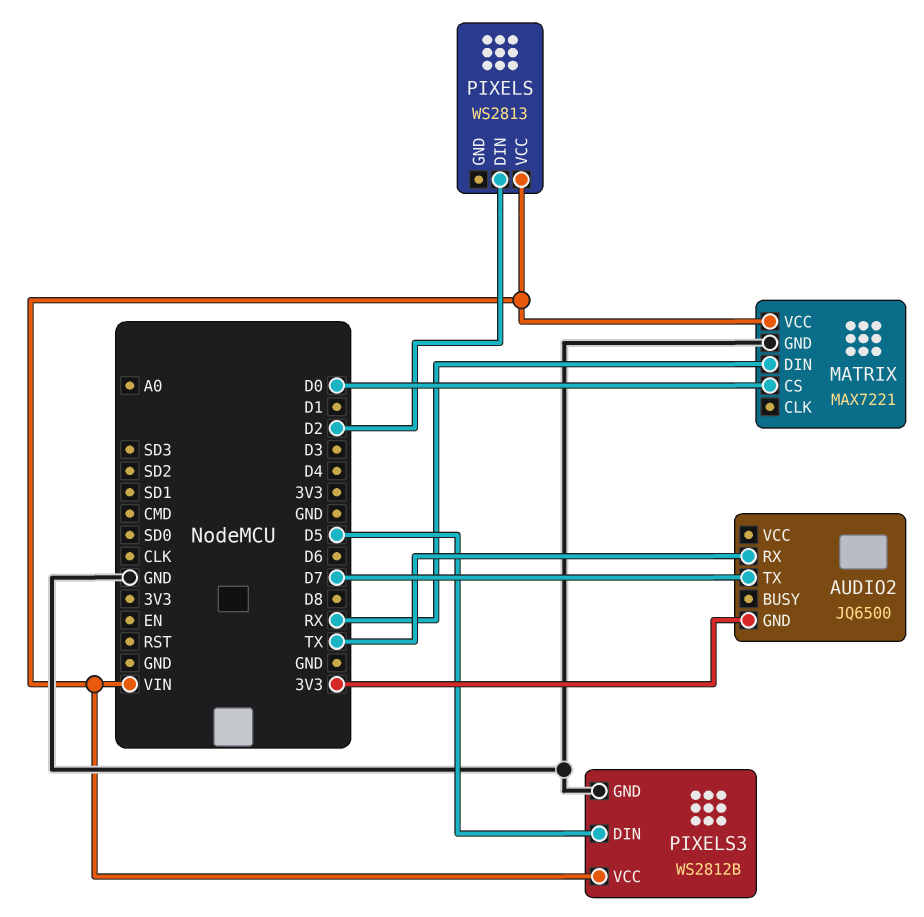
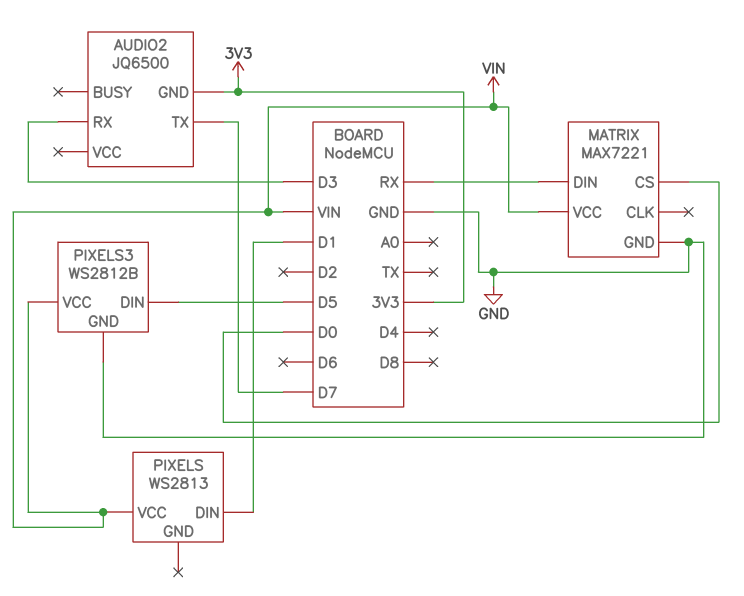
AUDIO2 pin RX: TX -> D3
PIXELS pin DIN: D2 -> D1

